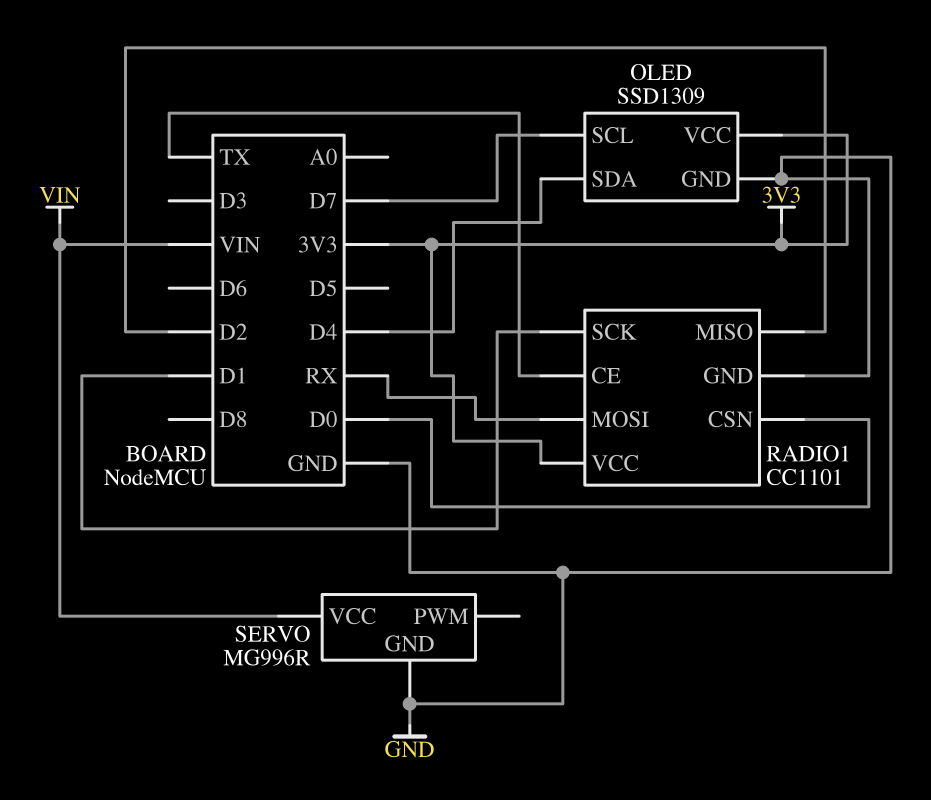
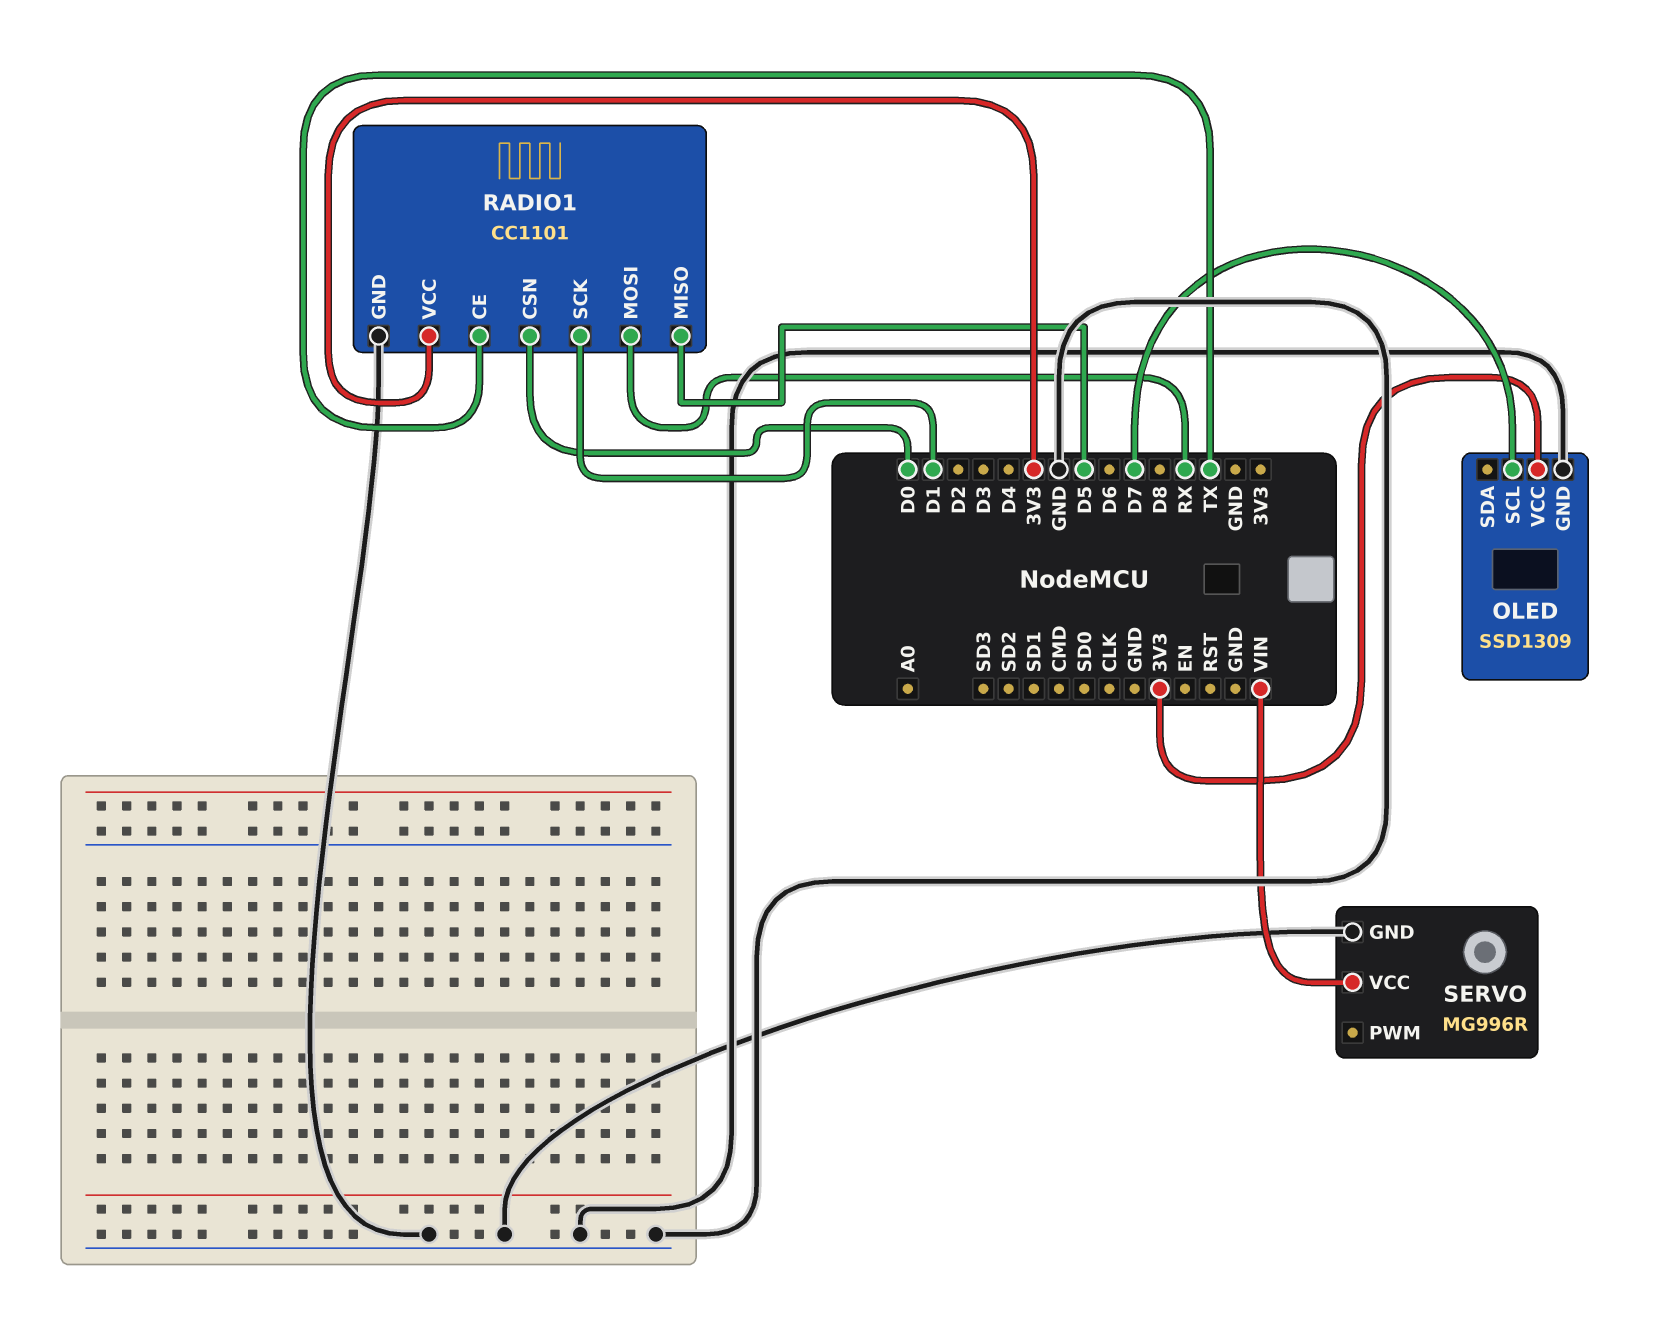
OLED pin SDA: D4 -> none
RADIO1 pin MISO: D2 -> D5

